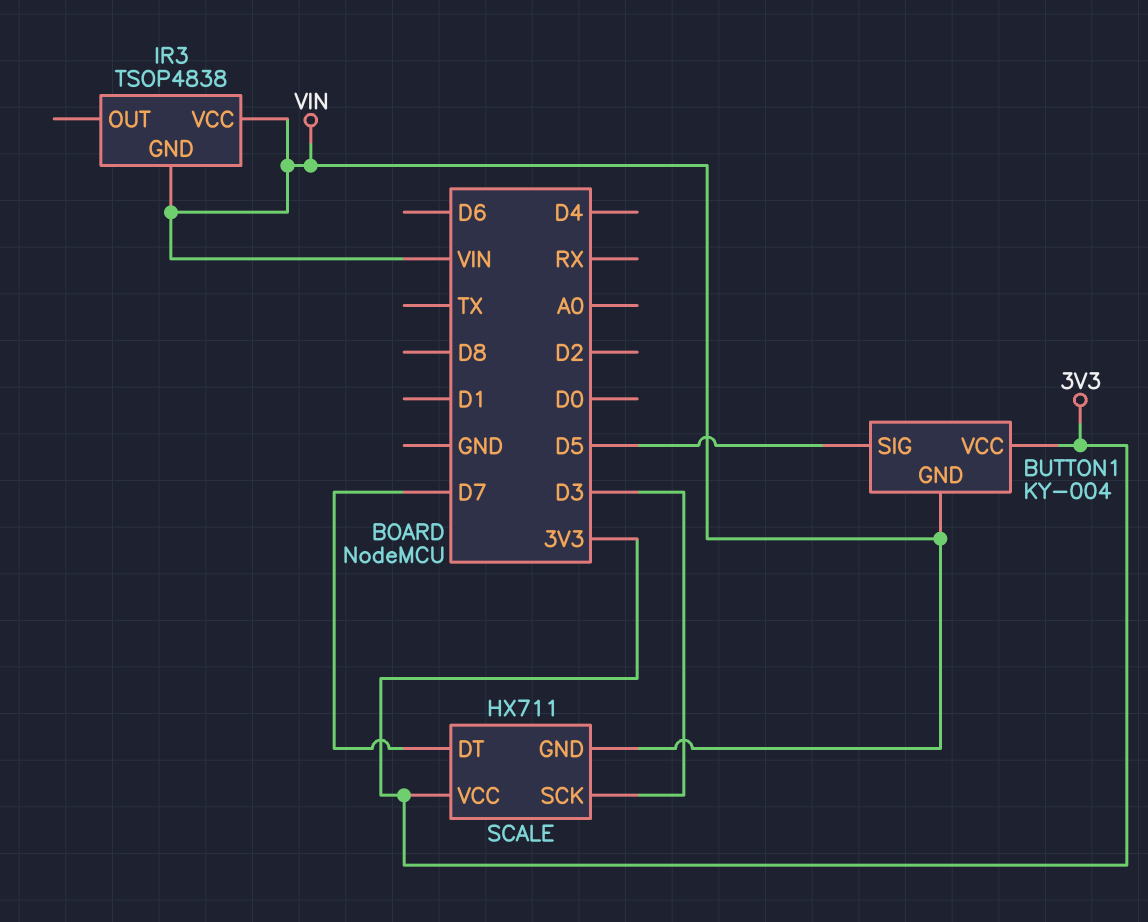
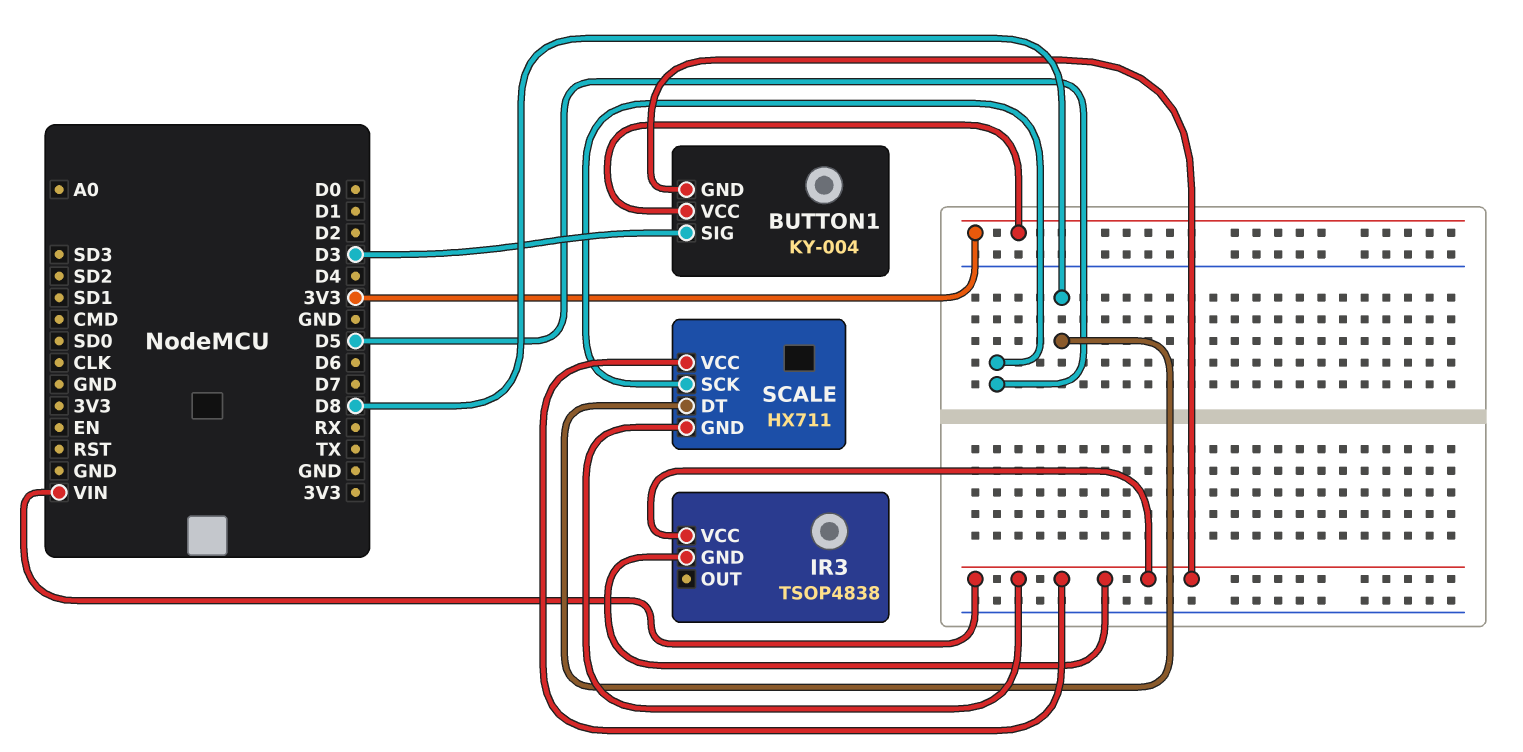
BUTTON1 pin SIG: D5 -> D3
SCALE pin DT: D7 -> D8
SCALE pin SCK: D3 -> D5
SCALE pin VCC: 3V3 -> VIN

